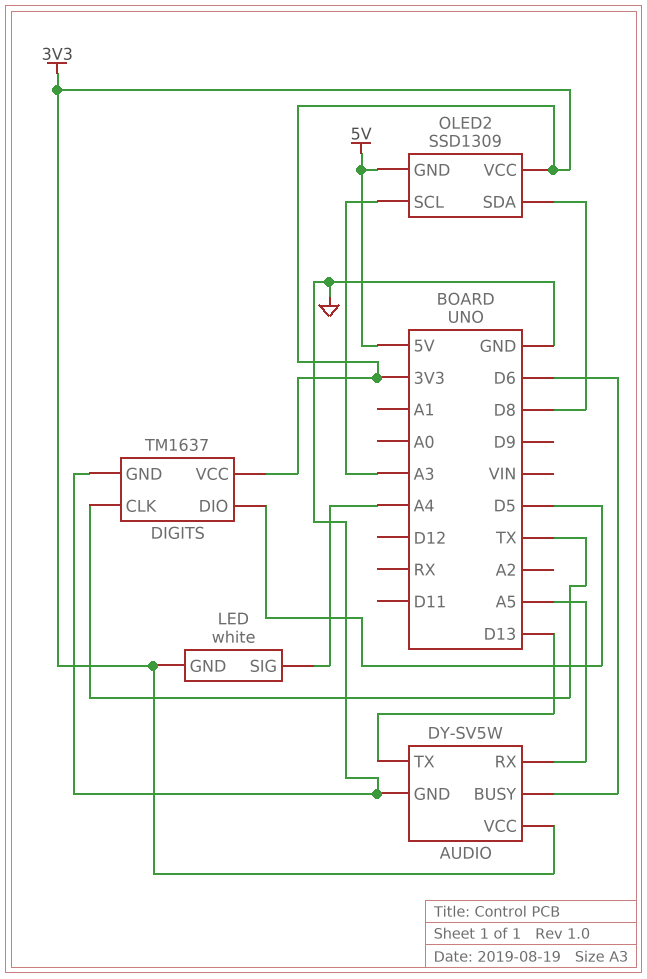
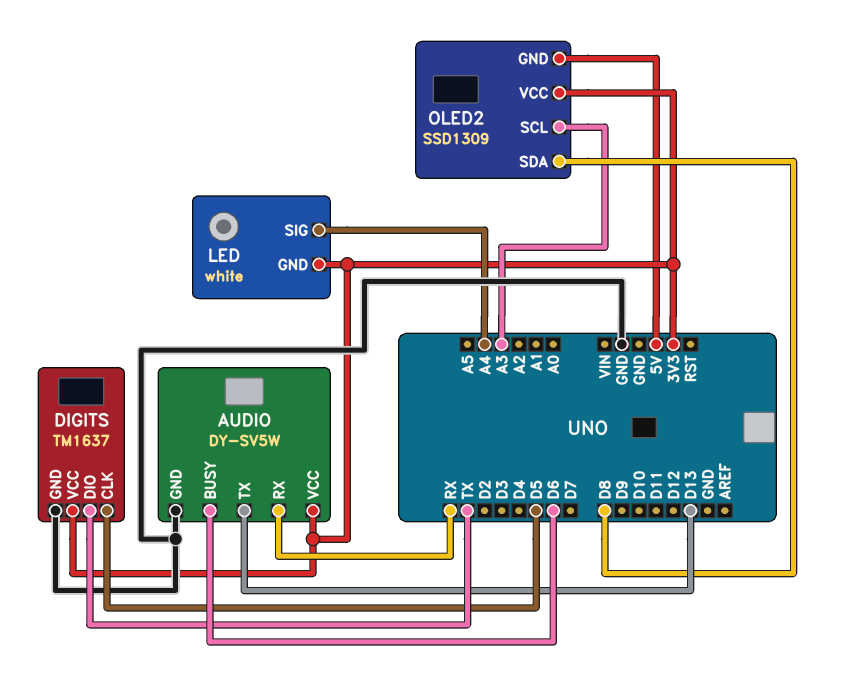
AUDIO pin RX: A5 -> RX
DIGITS pin CLK: TX -> D5
DIGITS pin DIO: D5 -> TX

